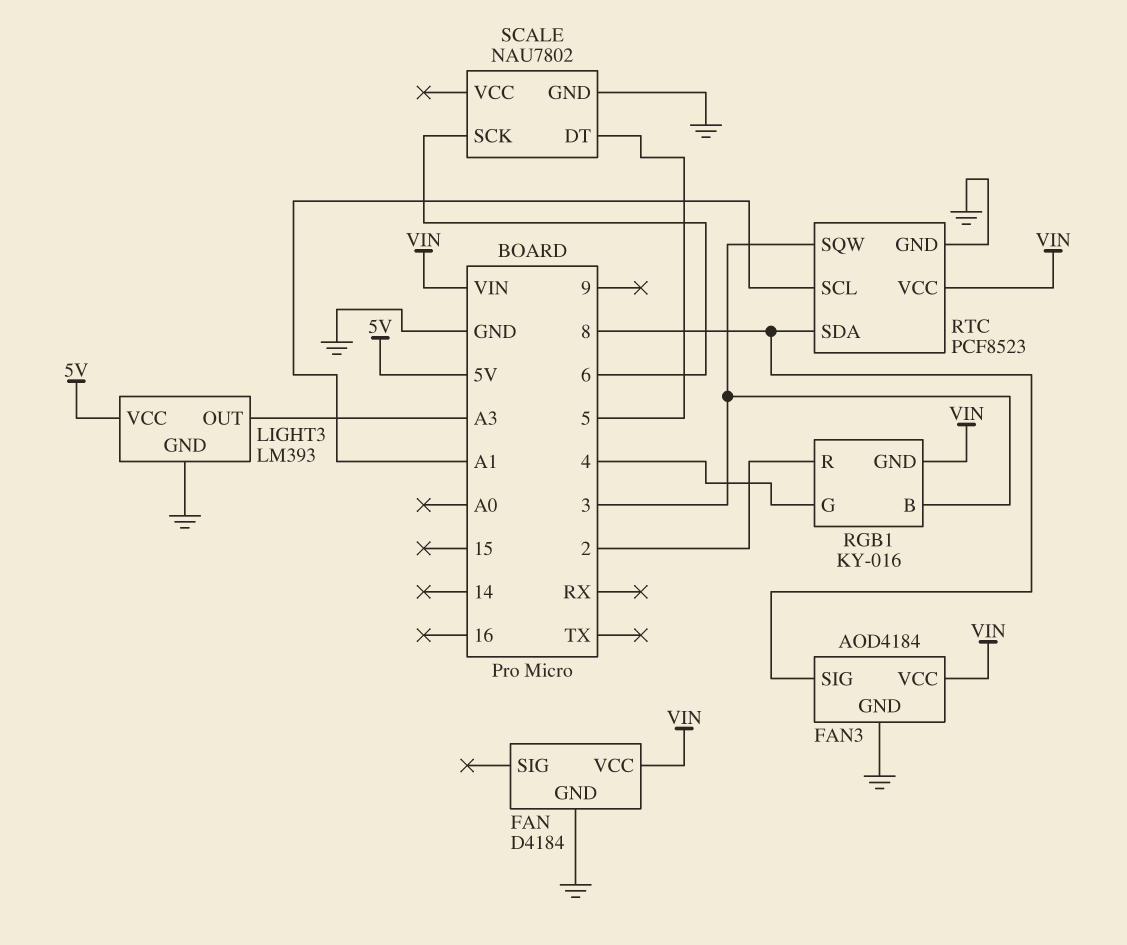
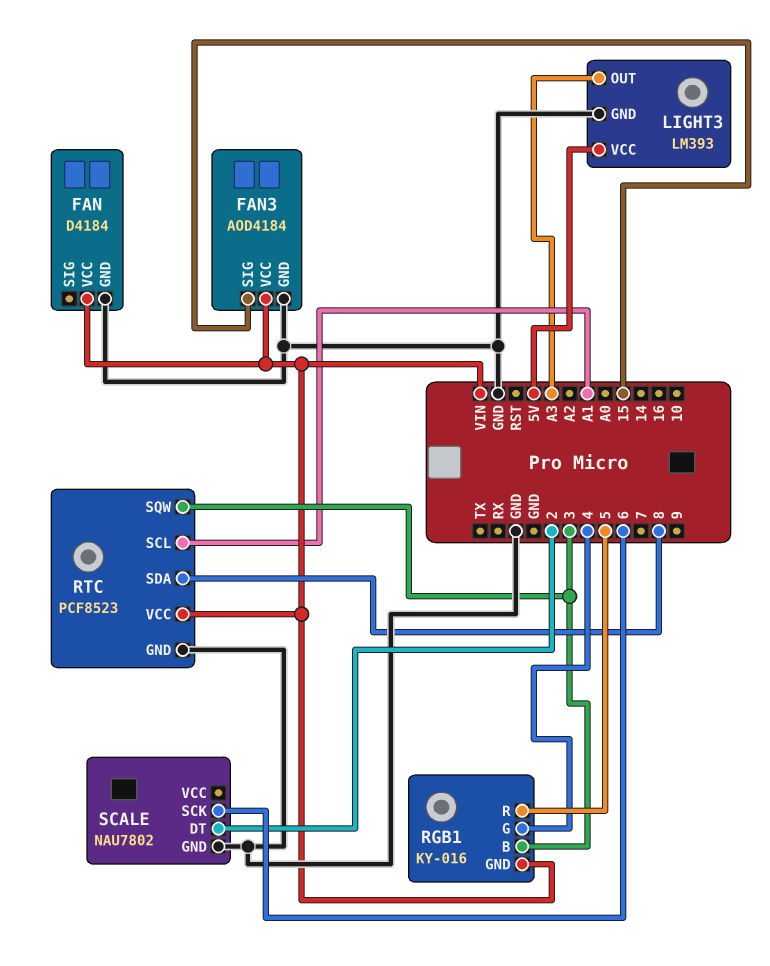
FAN3 pin SIG: 8 -> 15
RGB1 pin R: 2 -> 5
SCALE pin DT: 5 -> 2

